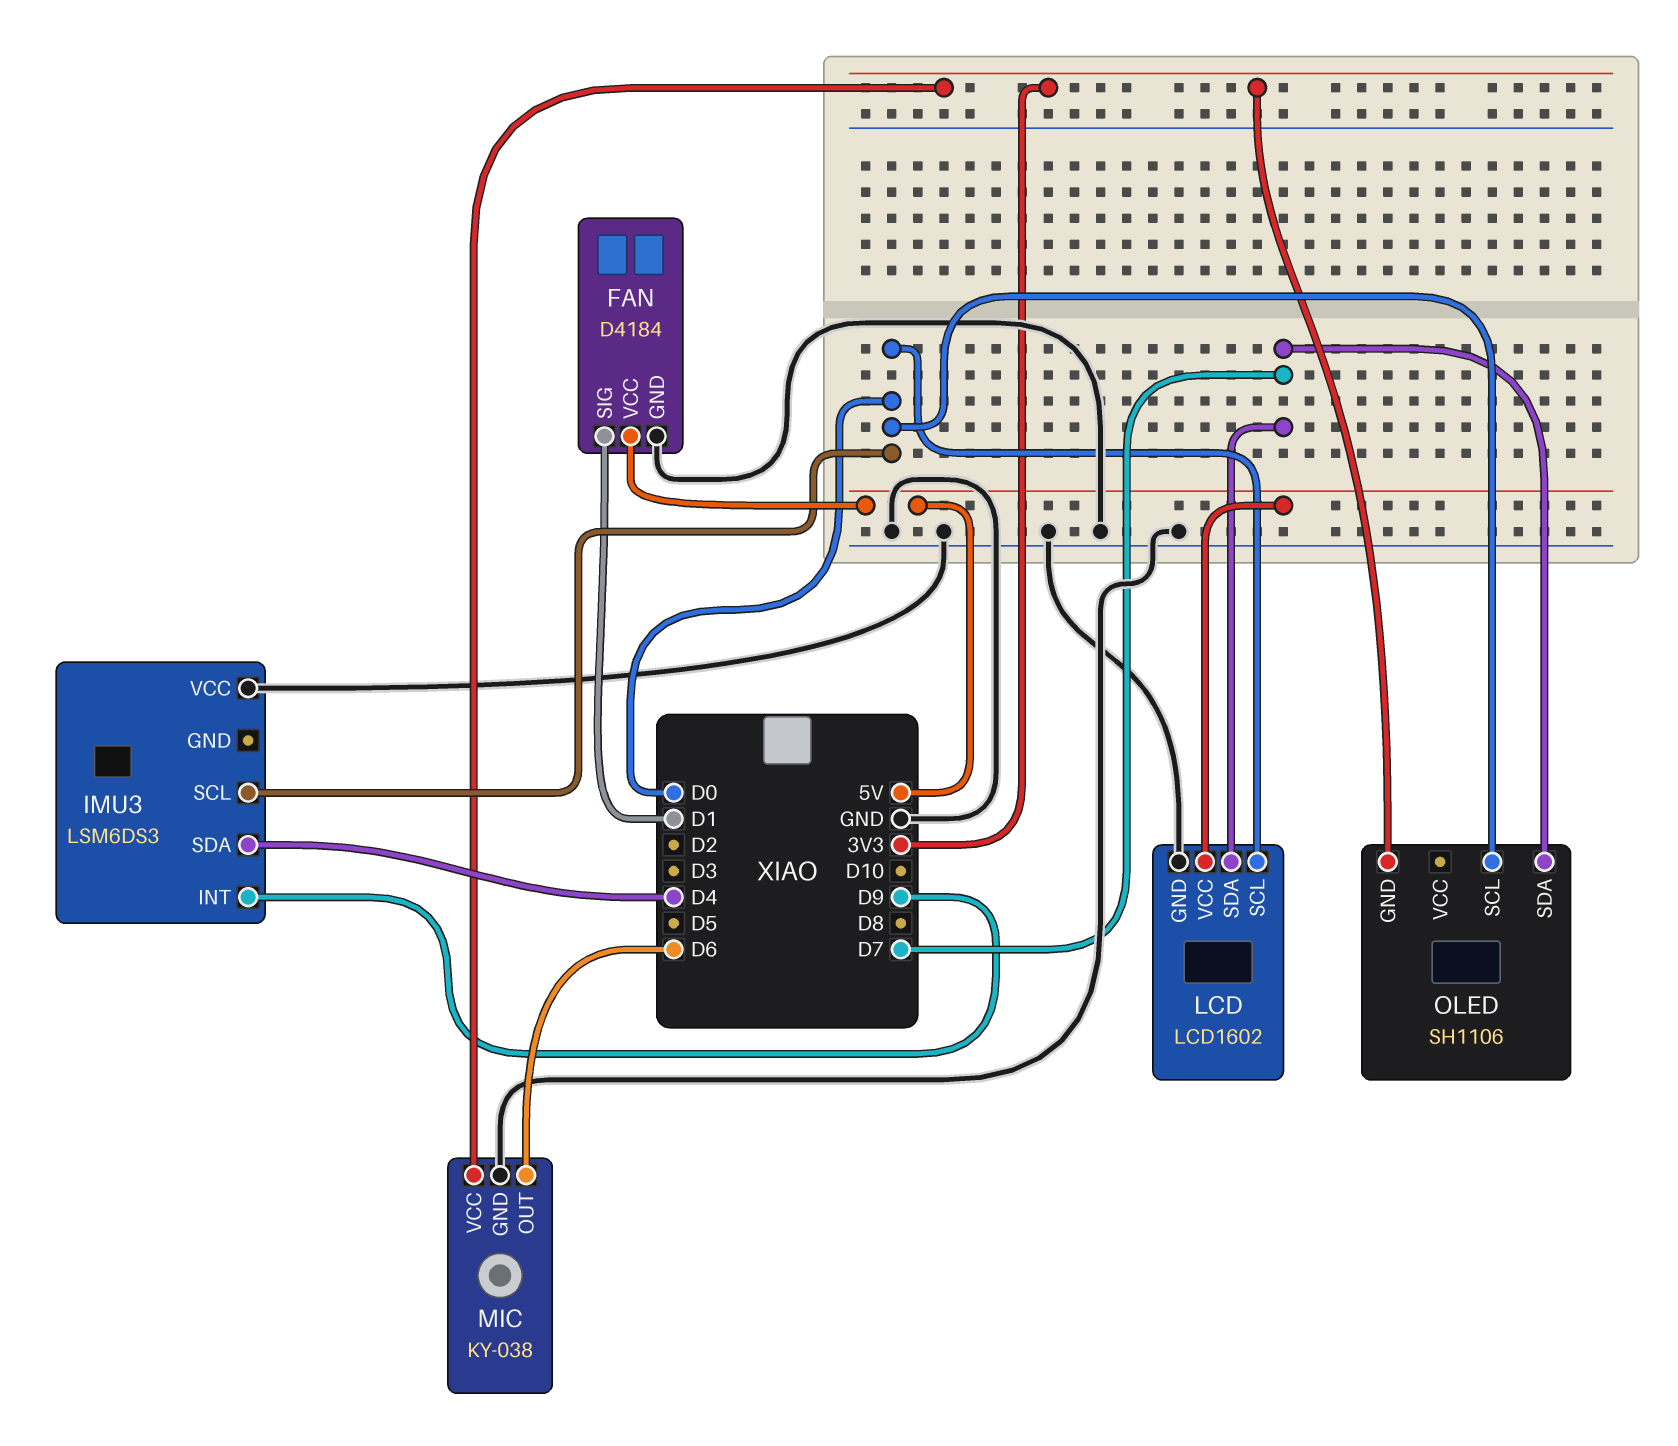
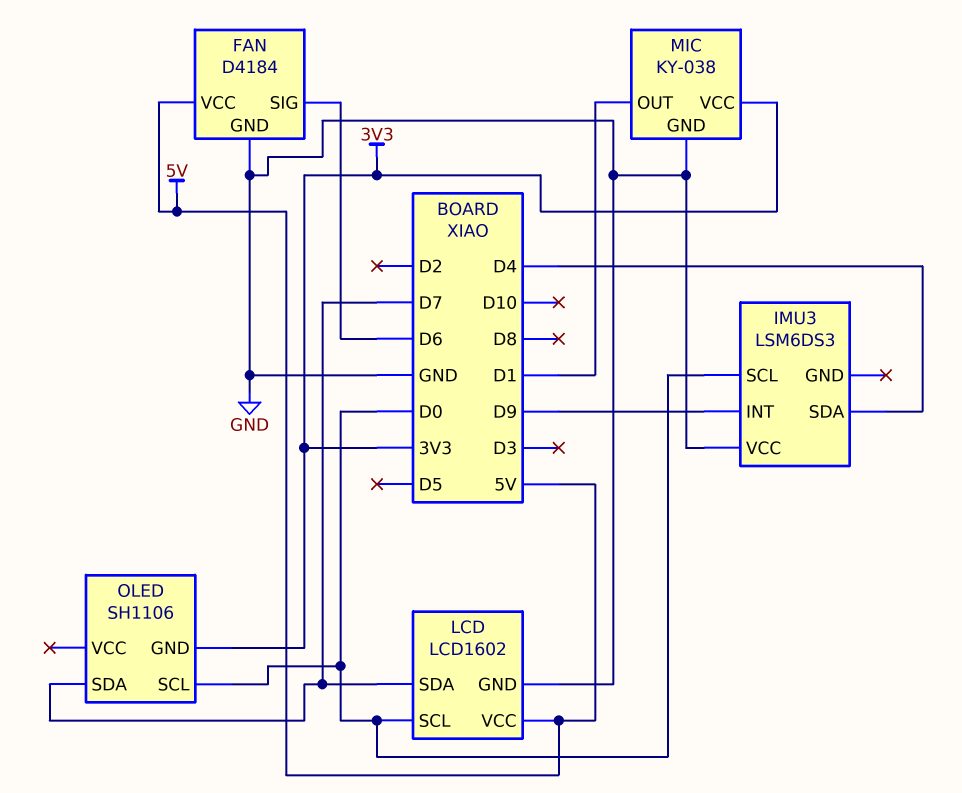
FAN pin SIG: D1 -> D6
MIC pin OUT: D6 -> D1

